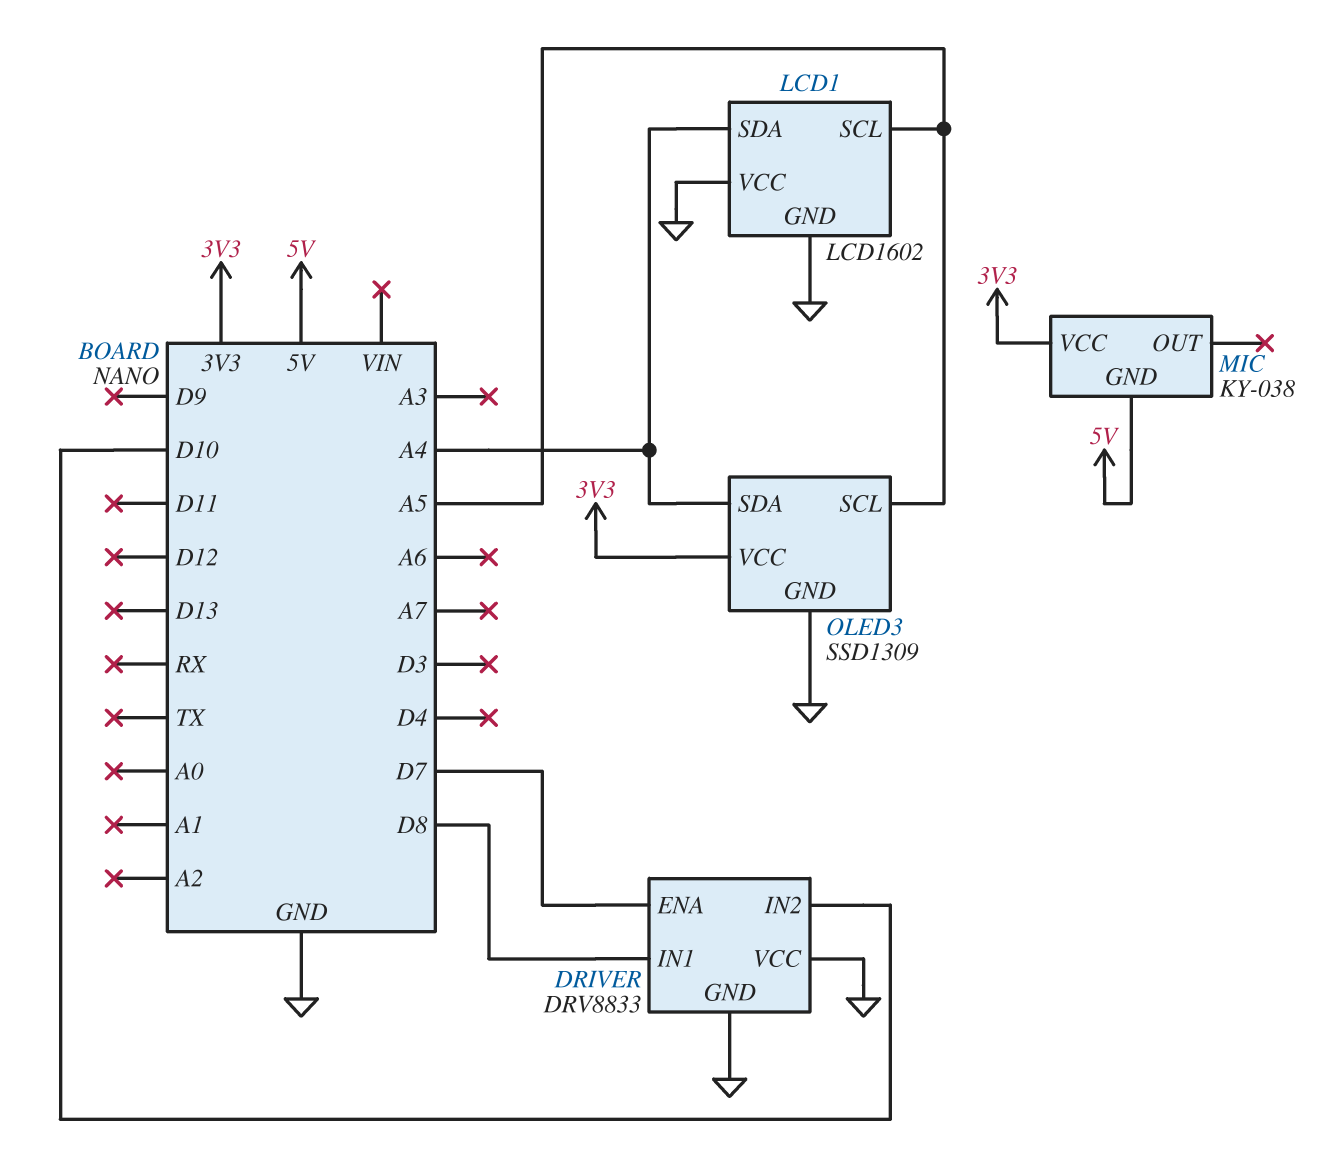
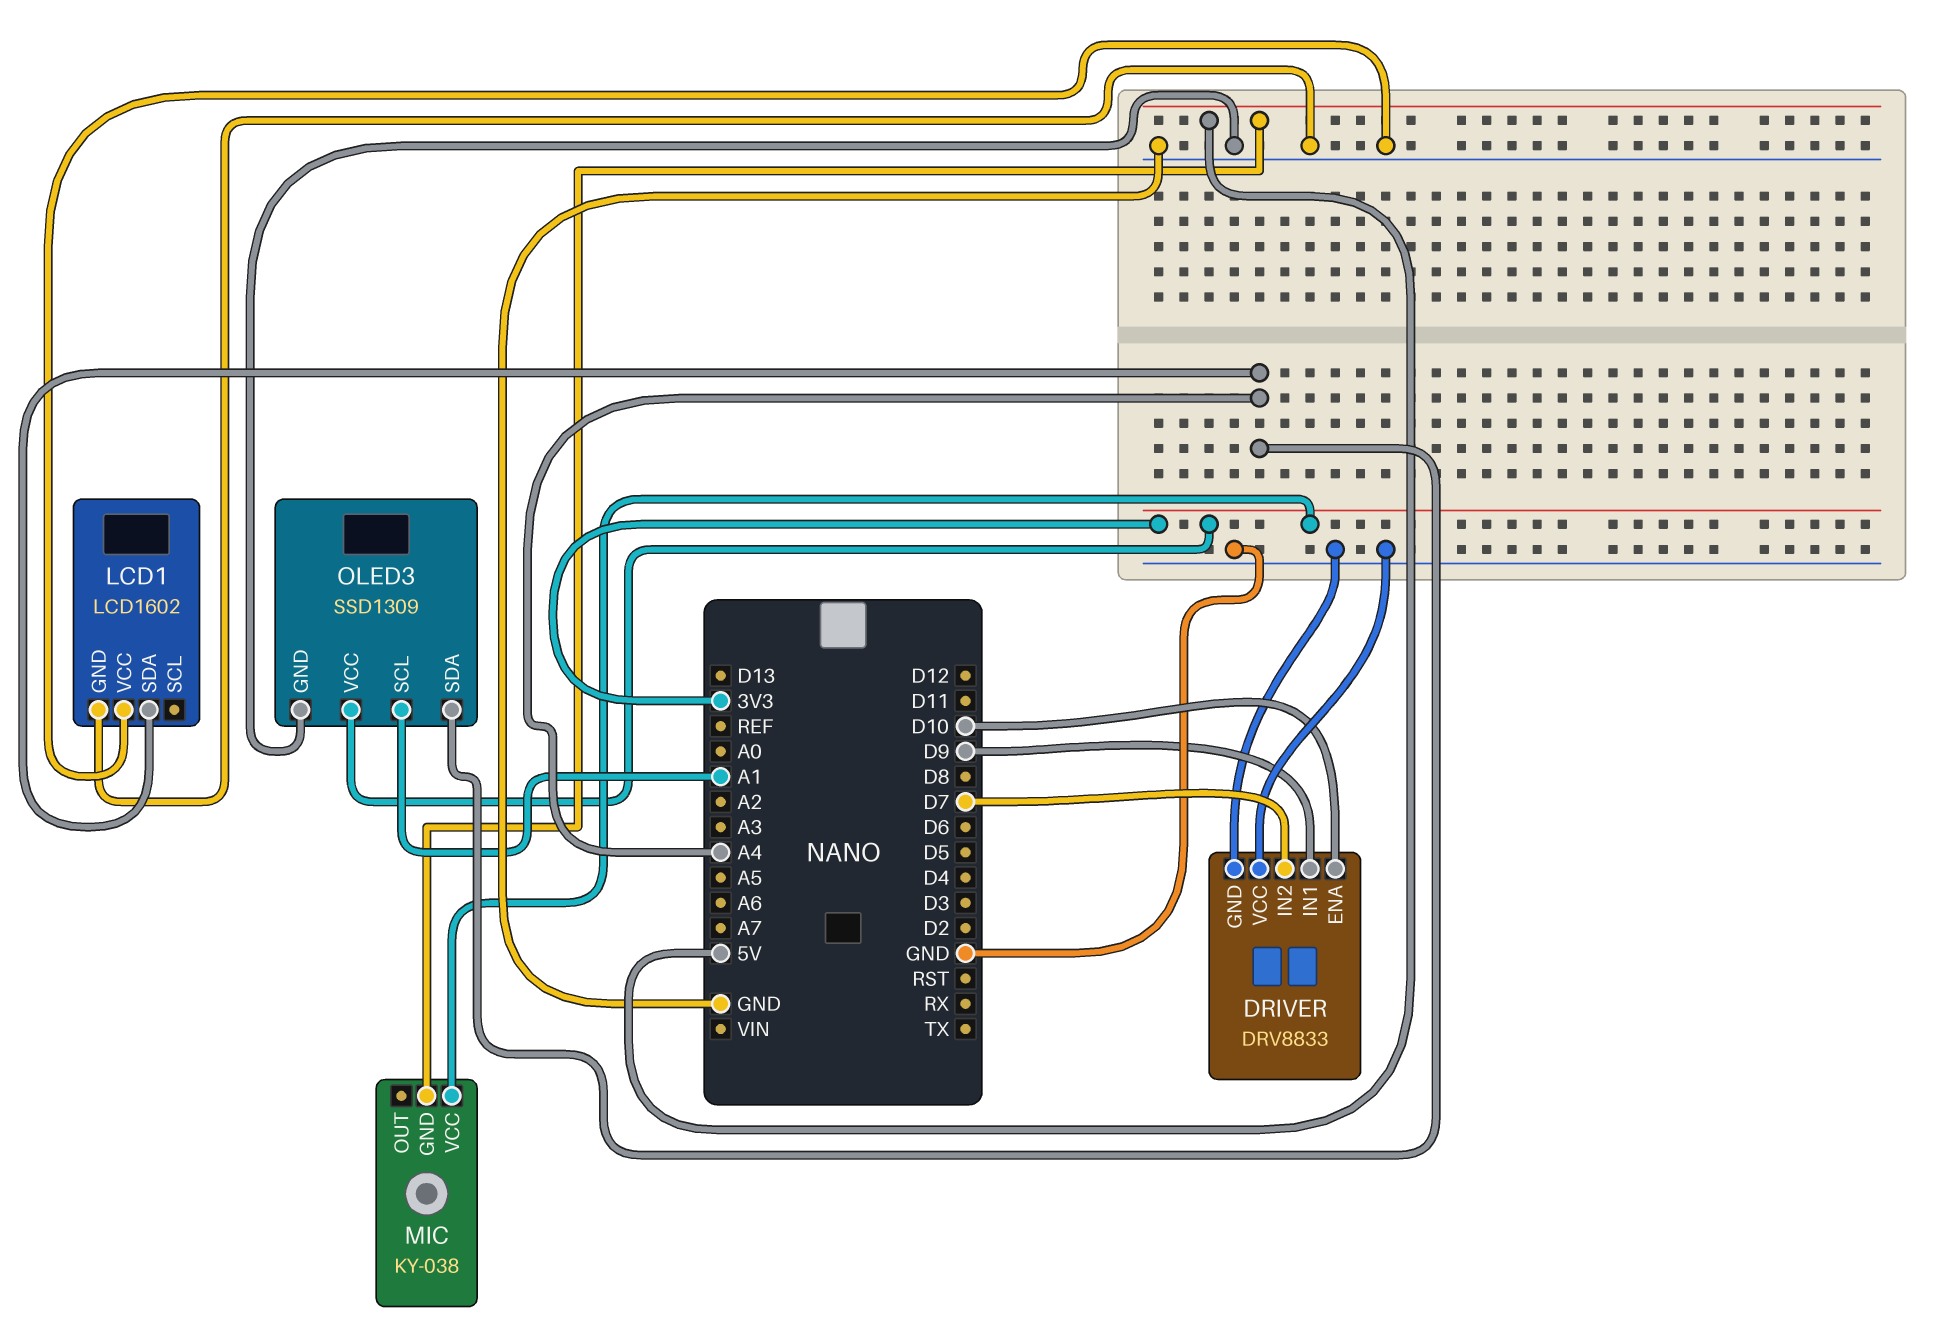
DRIVER pin ENA: D7 -> D10
DRIVER pin IN1: D8 -> D9
DRIVER pin IN2: D10 -> D7
LCD1 pin SCL: A5 -> none
OLED3 pin SCL: A5 -> A1

